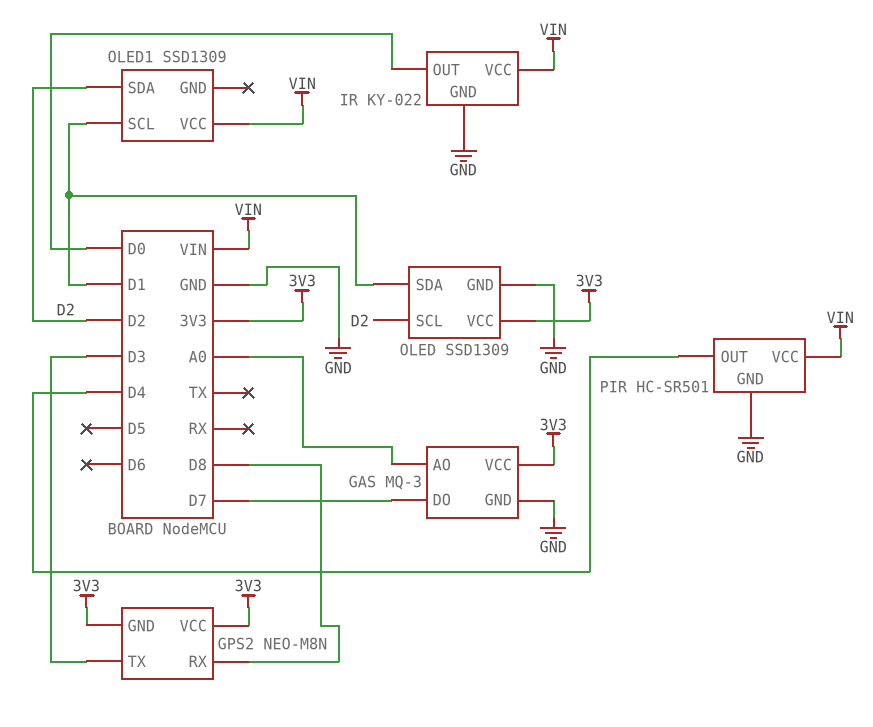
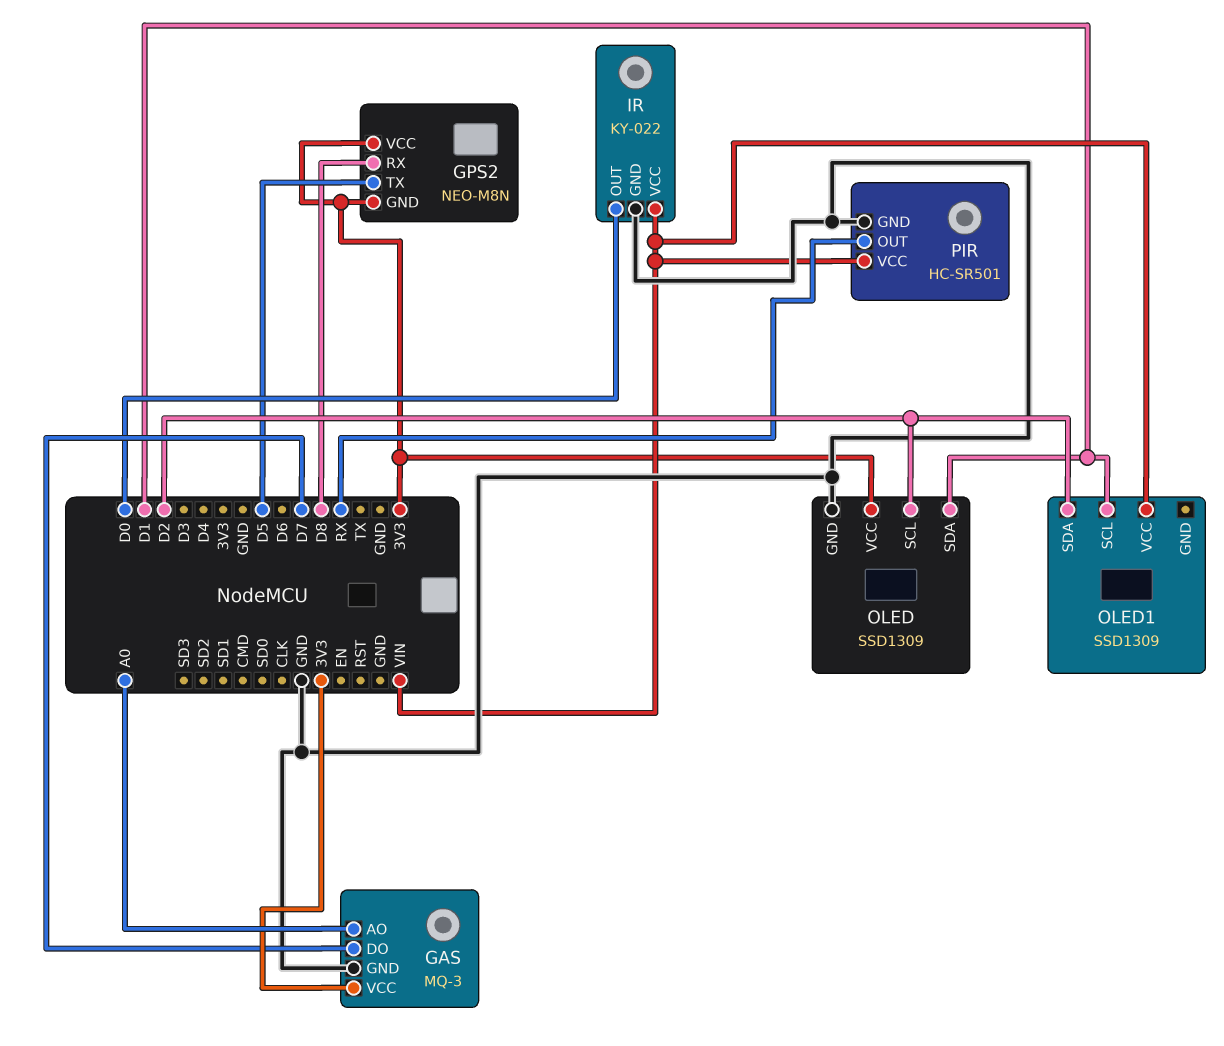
GPS2 pin TX: D3 -> D5
PIR pin OUT: D4 -> RX

